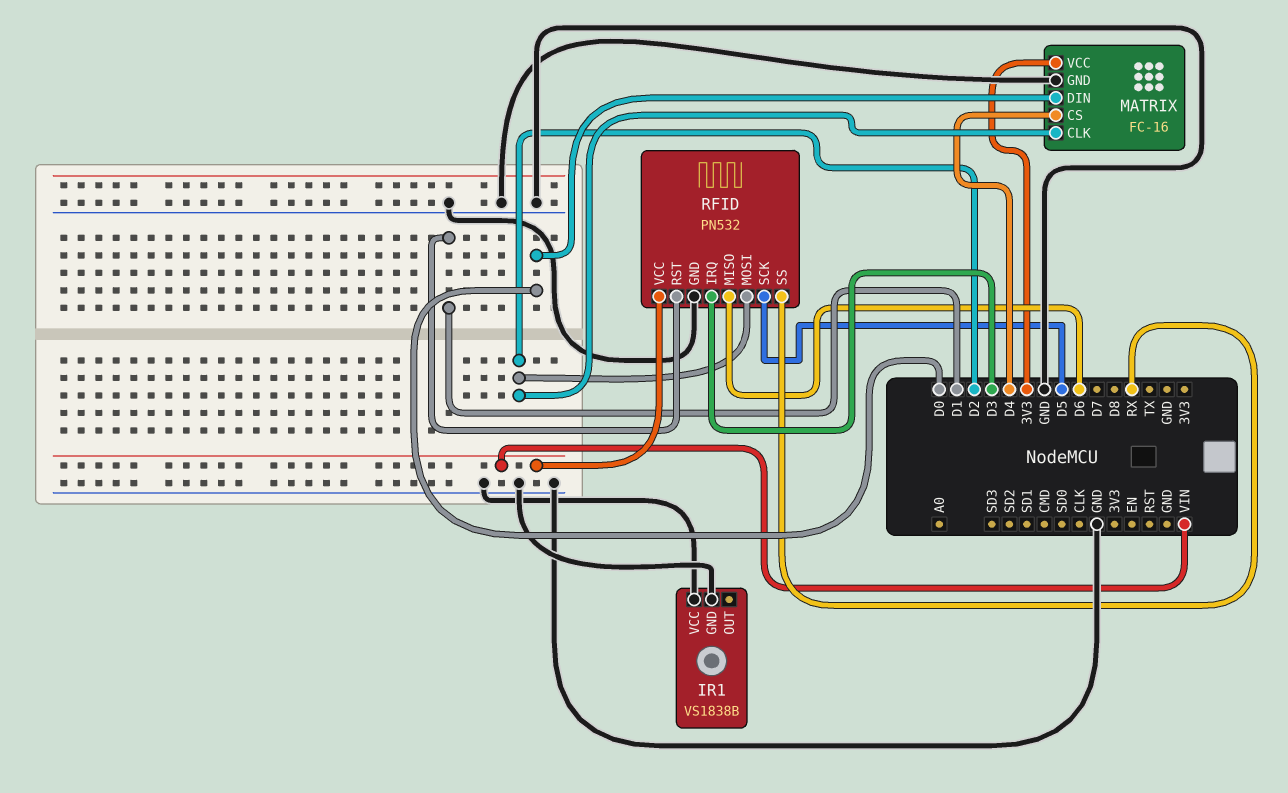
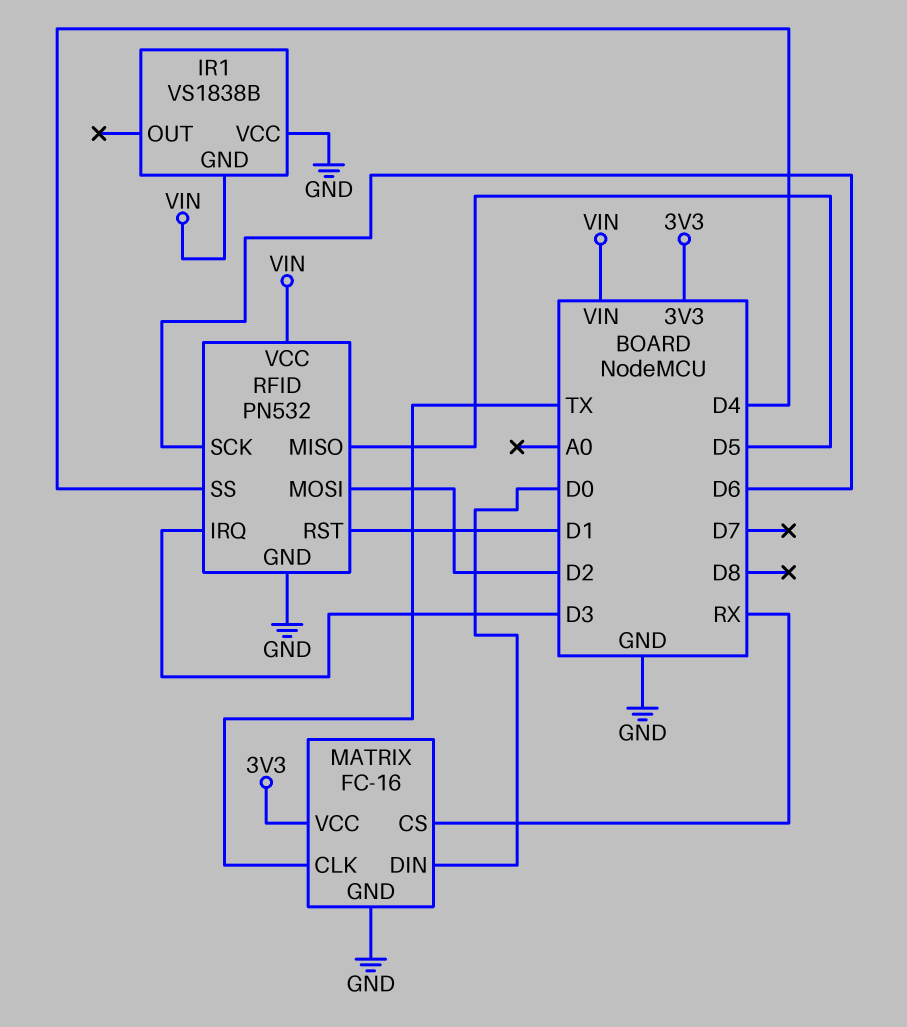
IR1 pin GND: GND -> VIN
MATRIX pin CLK: D2 -> TX
MATRIX pin CS: D4 -> RX
RFID pin MISO: D6 -> D5
RFID pin SCK: D5 -> D6
RFID pin SS: RX -> D4

